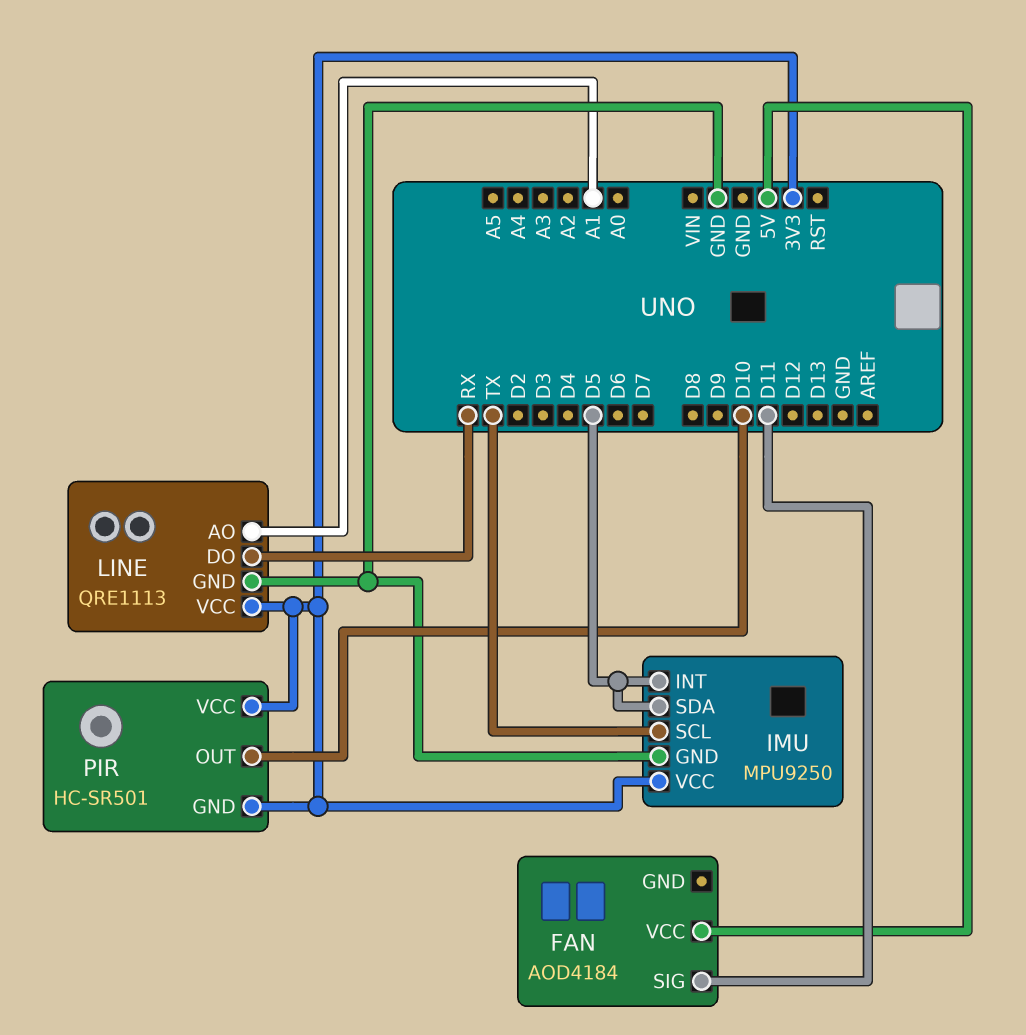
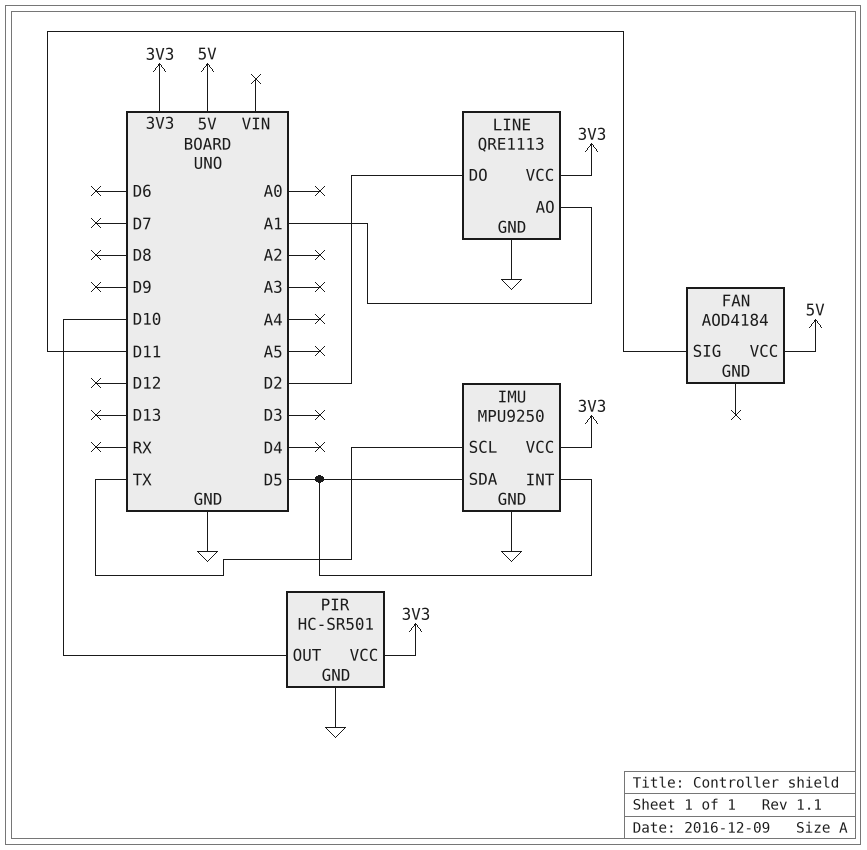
LINE pin DO: RX -> D2
PIR pin GND: 3V3 -> GND

